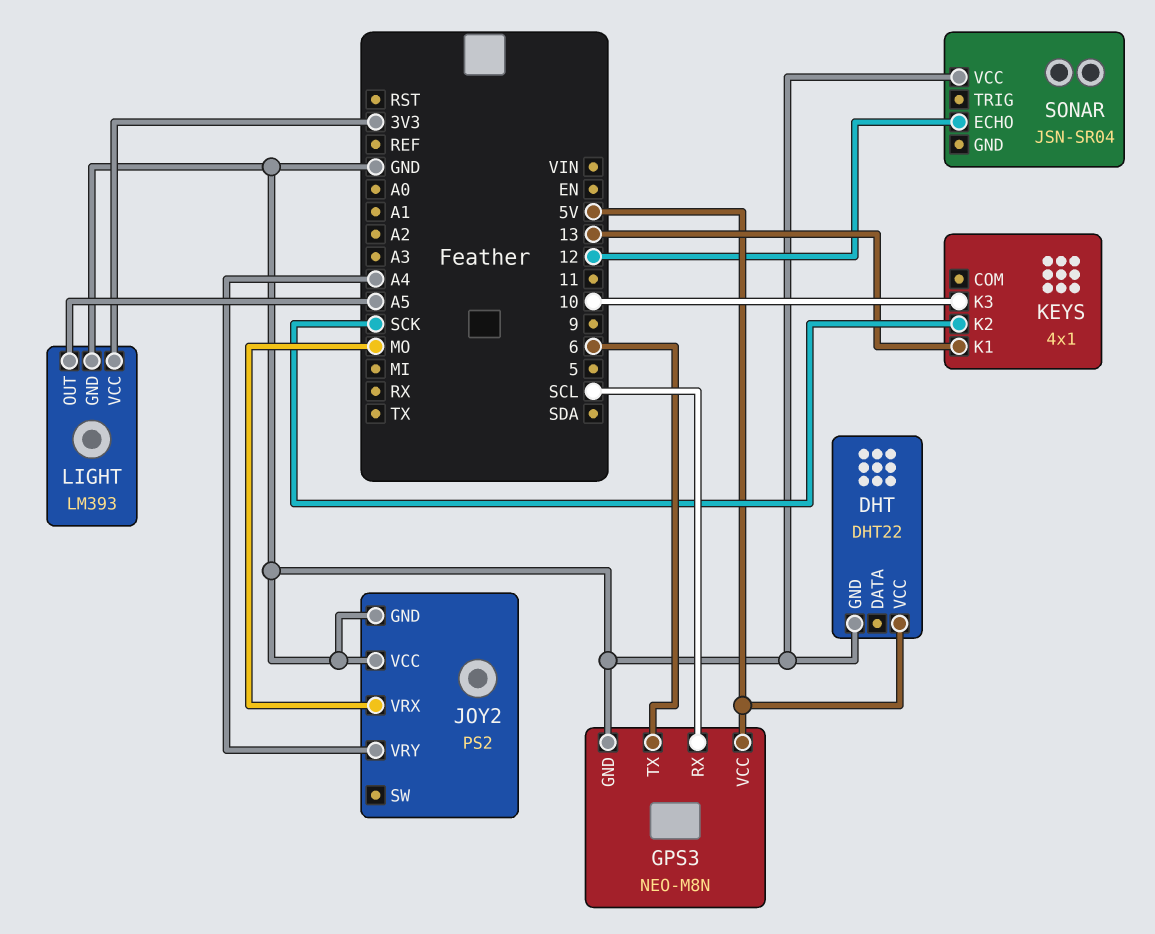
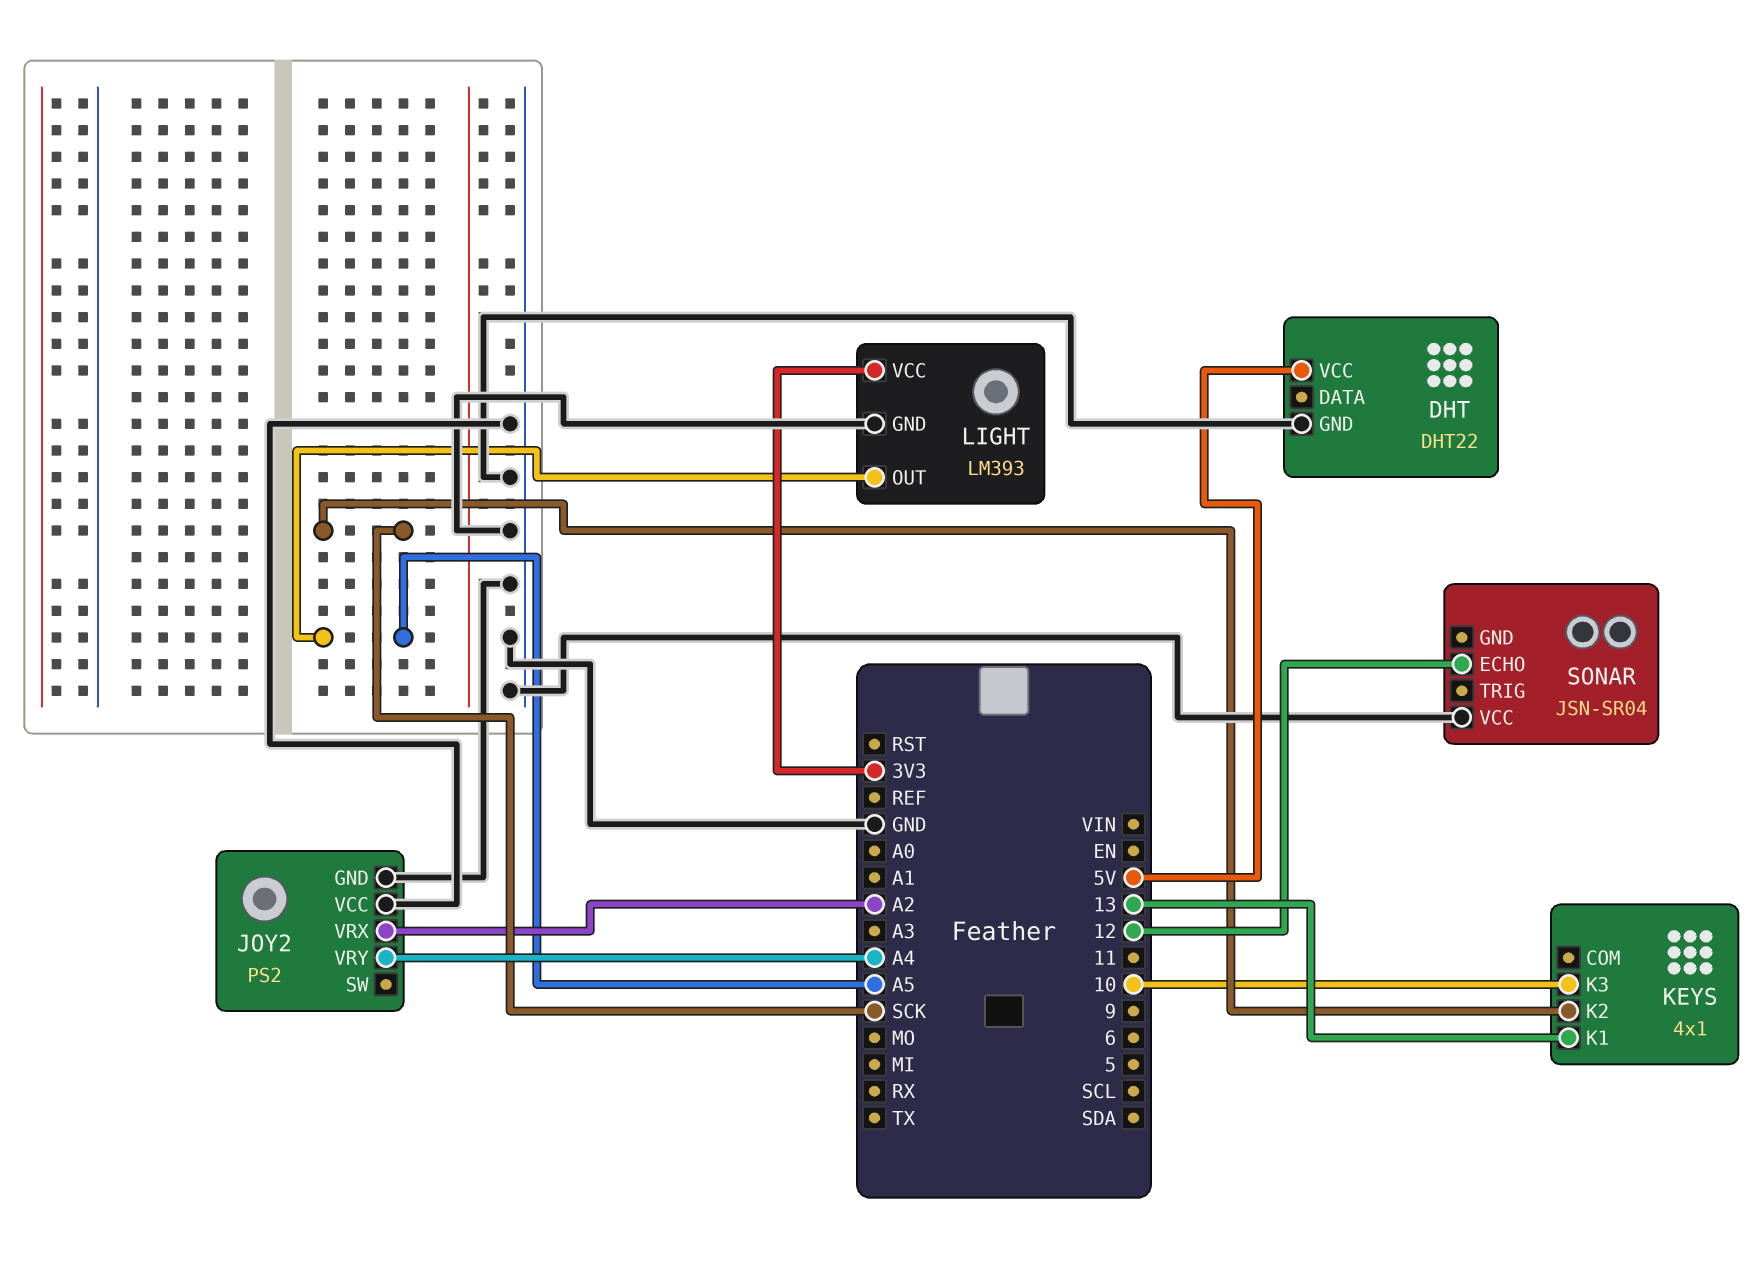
GPS3: NEO-M8N -> none
GPS3 pin GND: GND -> none
GPS3 pin RX: SCL -> none
GPS3 pin TX: 6 -> none
GPS3 pin VCC: 5V -> none
JOY2 pin VRX: MO -> A2

